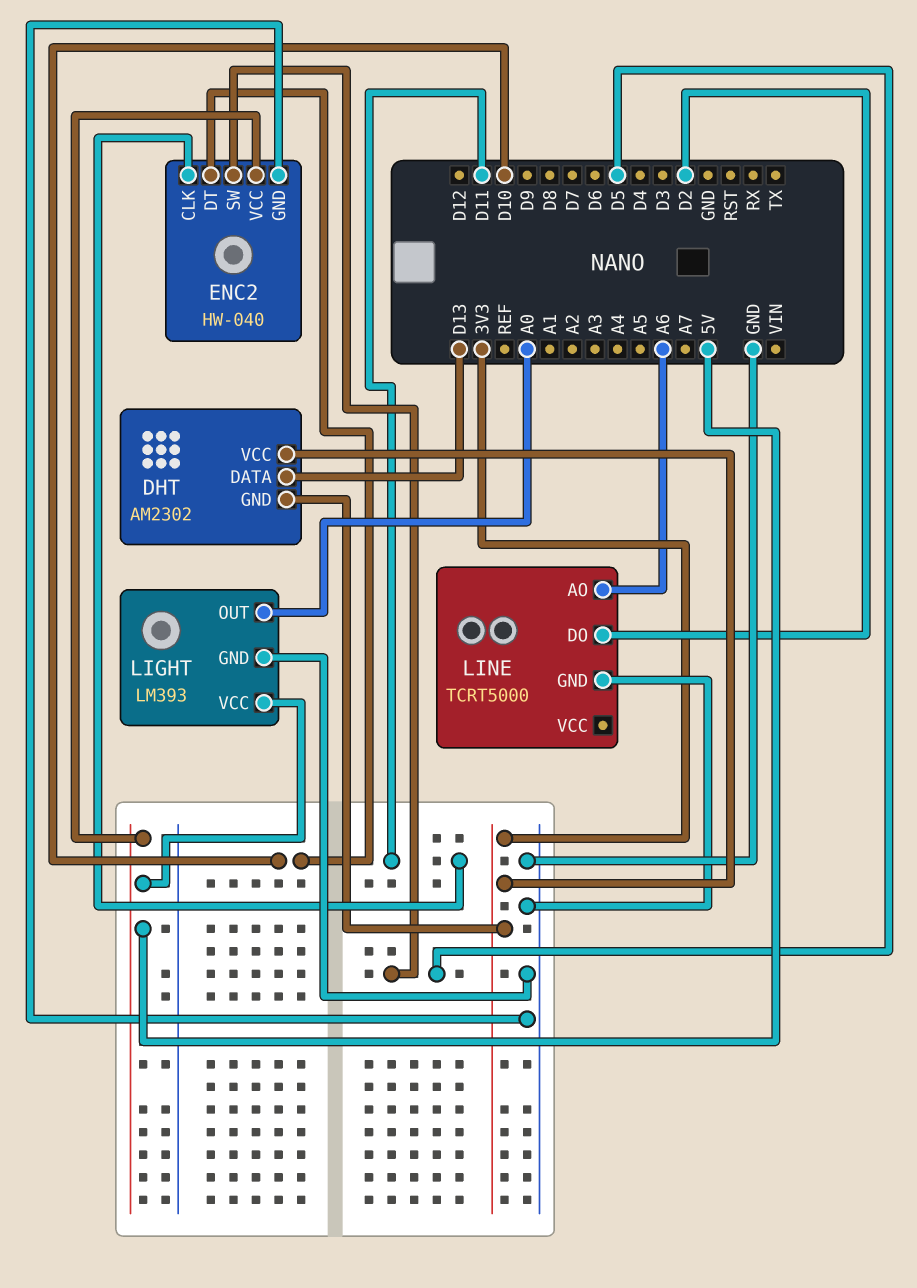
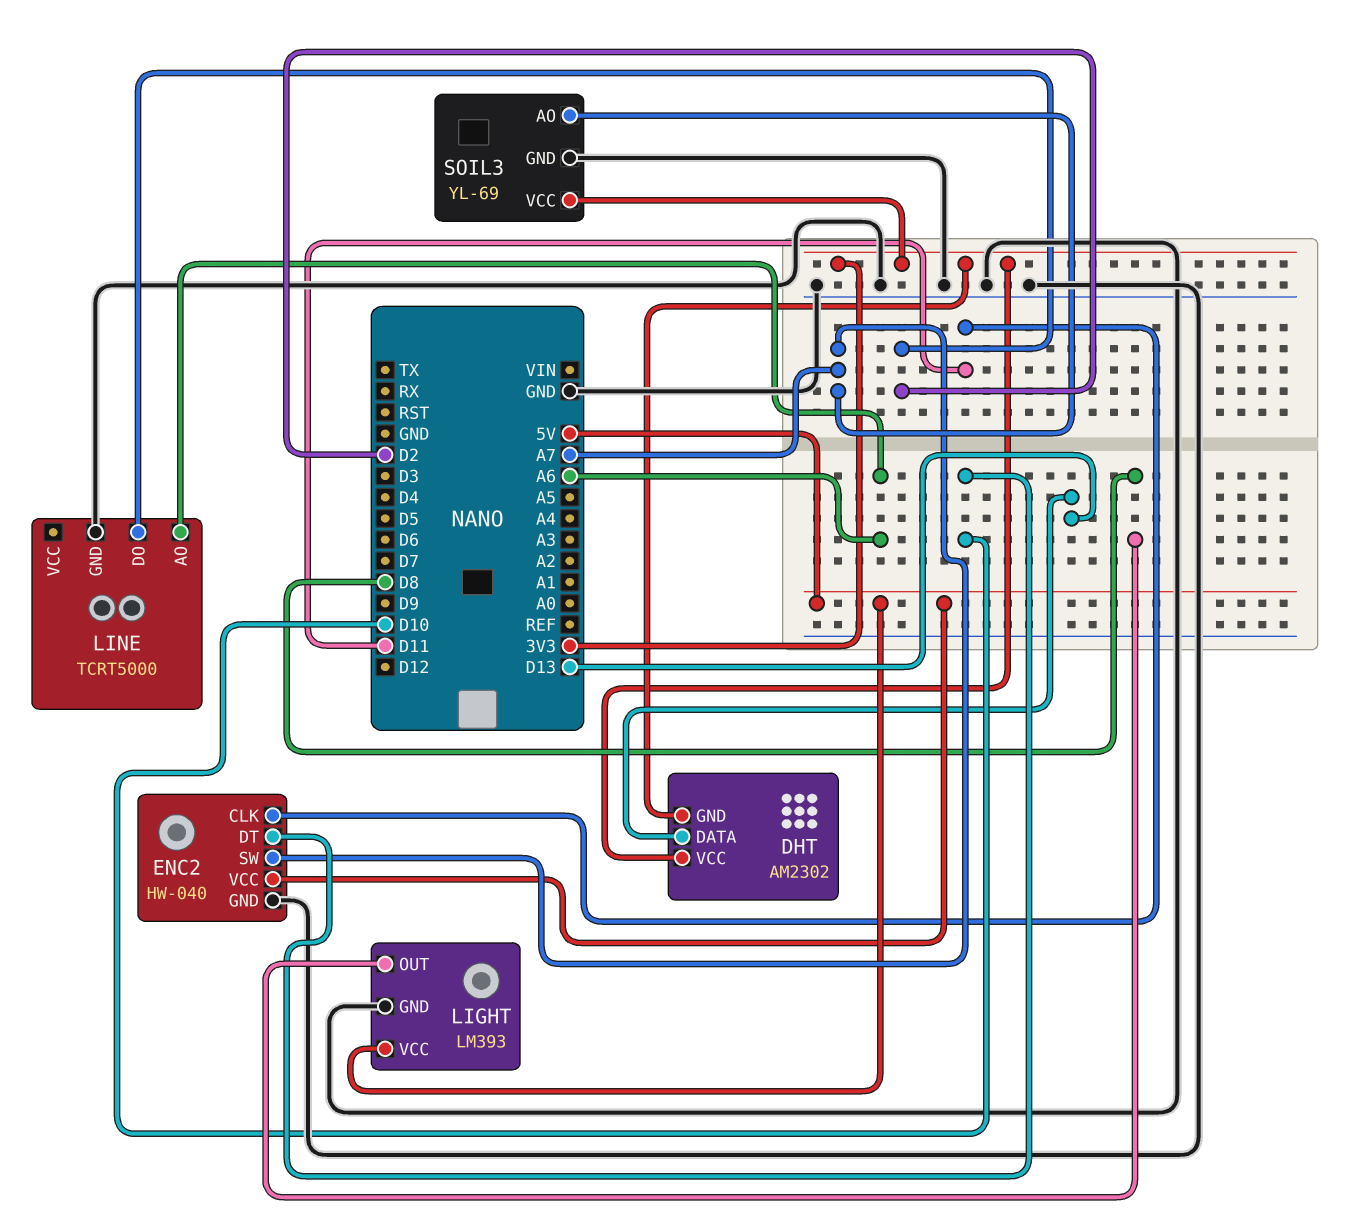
ENC2 pin SW: D5 -> A7
LIGHT pin OUT: A0 -> D8
SOIL3: none -> YL-69
SOIL3 pin AO: none -> A7
SOIL3 pin GND: none -> GND
SOIL3 pin VCC: none -> 3V3

